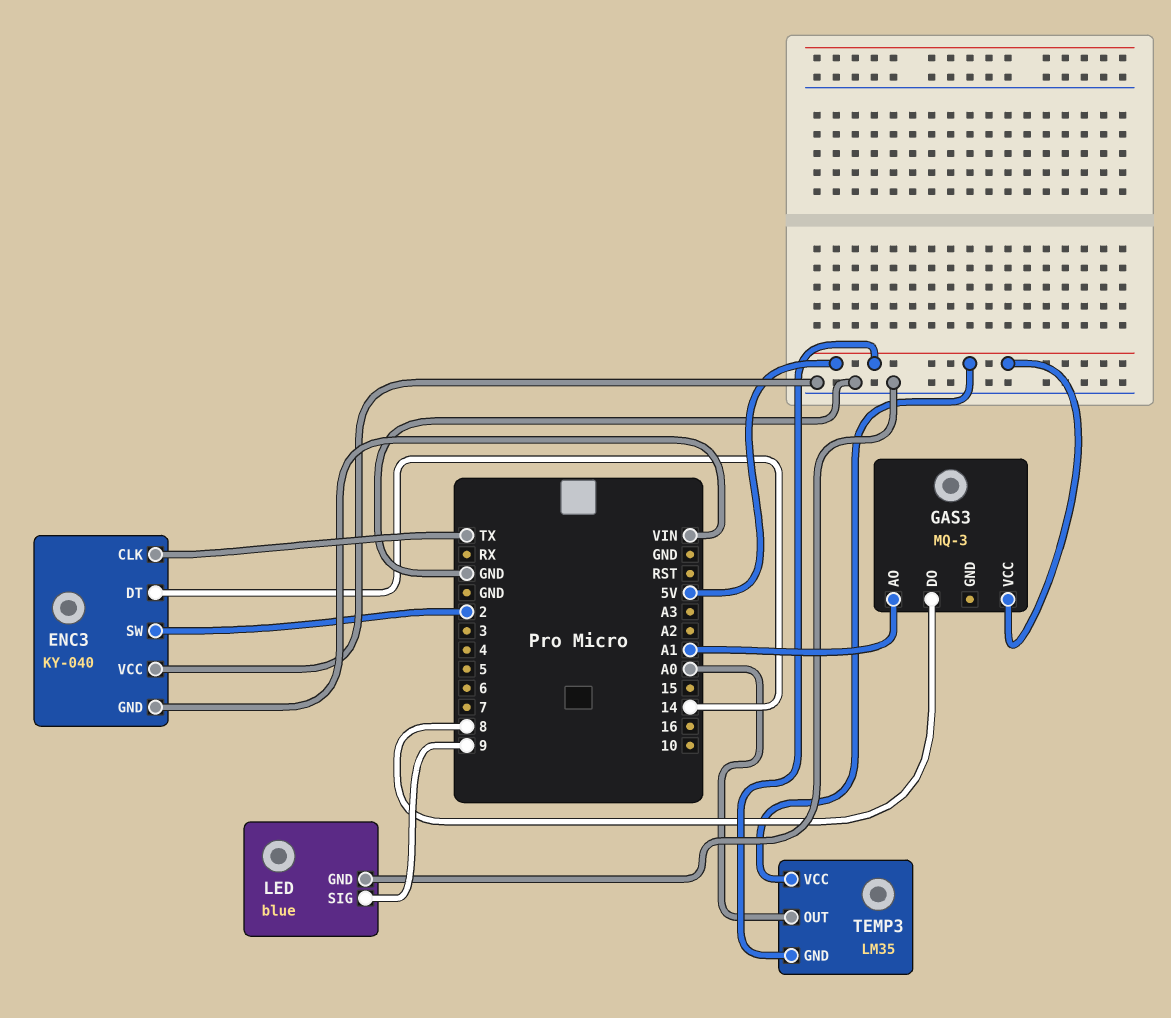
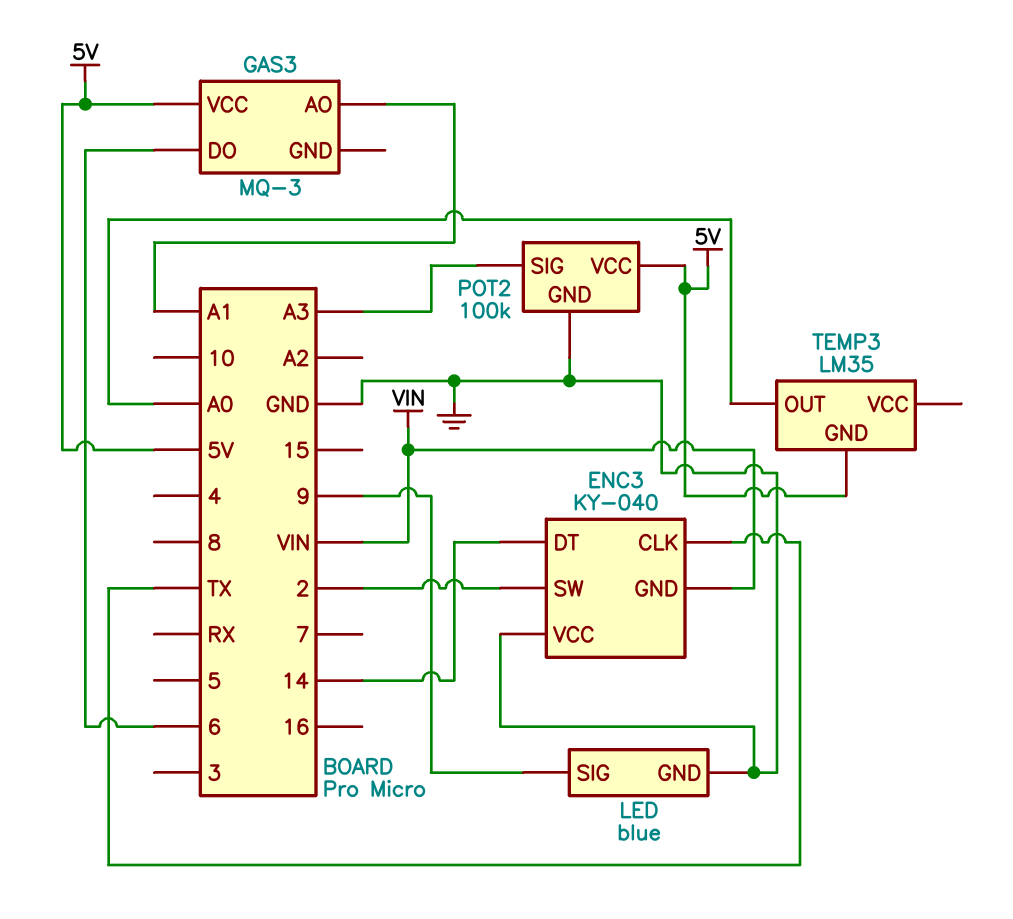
GAS3 pin DO: 8 -> 6
POT2: none -> 100k
POT2 pin GND: none -> GND
POT2 pin SIG: none -> A3
POT2 pin VCC: none -> 5V
TEMP3 pin VCC: 5V -> none

